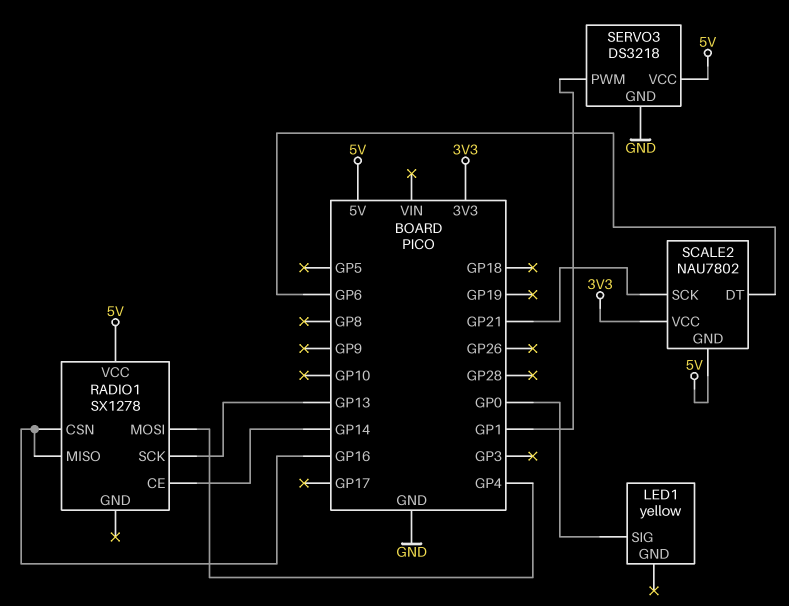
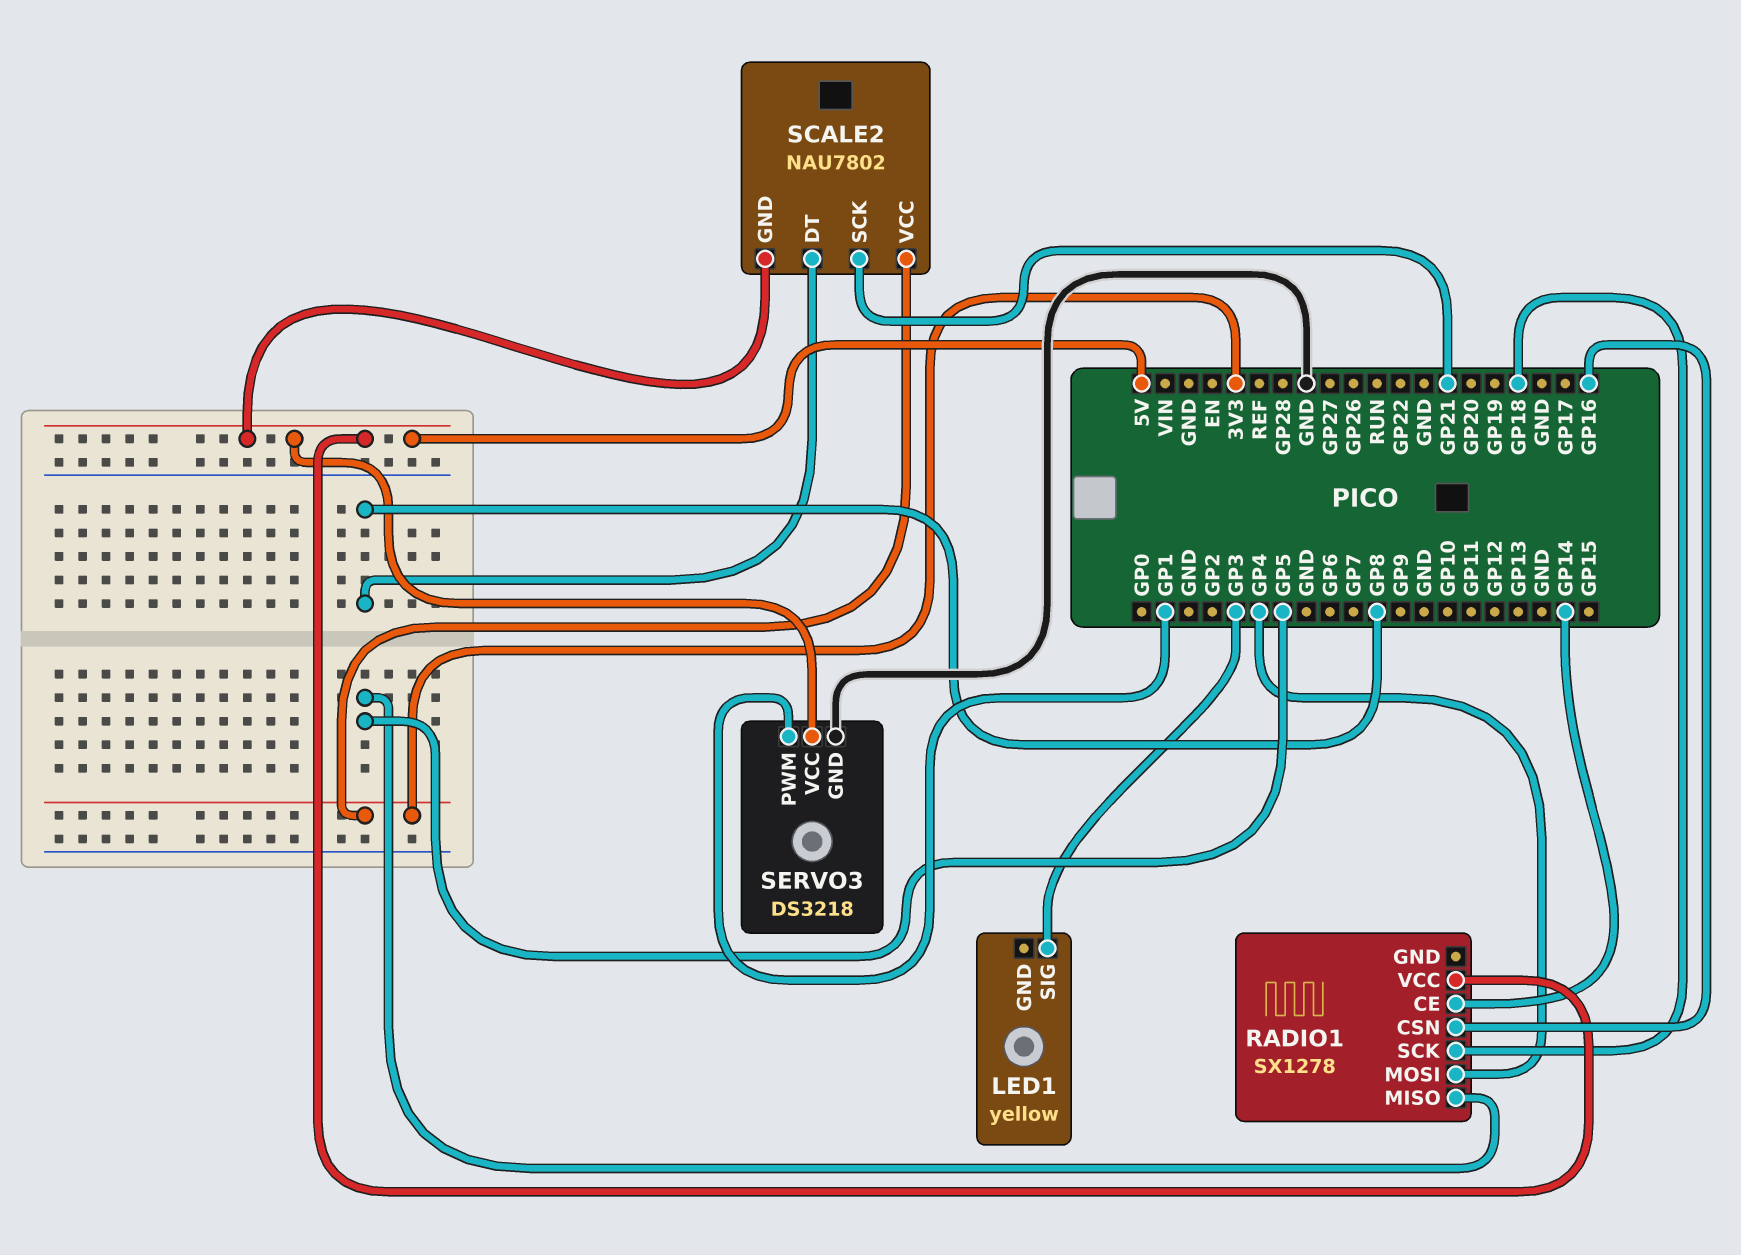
LED1 pin SIG: GP0 -> GP3
RADIO1 pin MISO: GP16 -> GP5
RADIO1 pin SCK: GP13 -> GP18
SCALE2 pin DT: GP6 -> GP8

